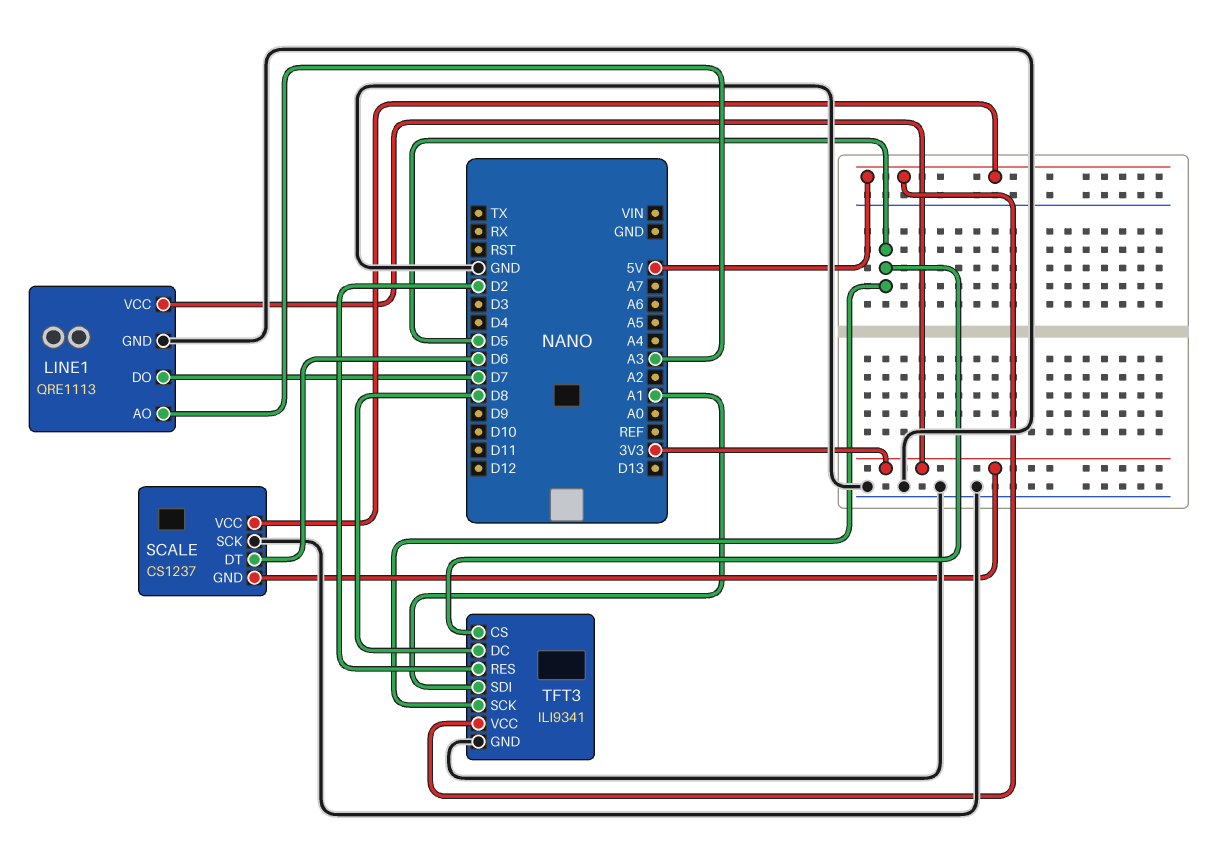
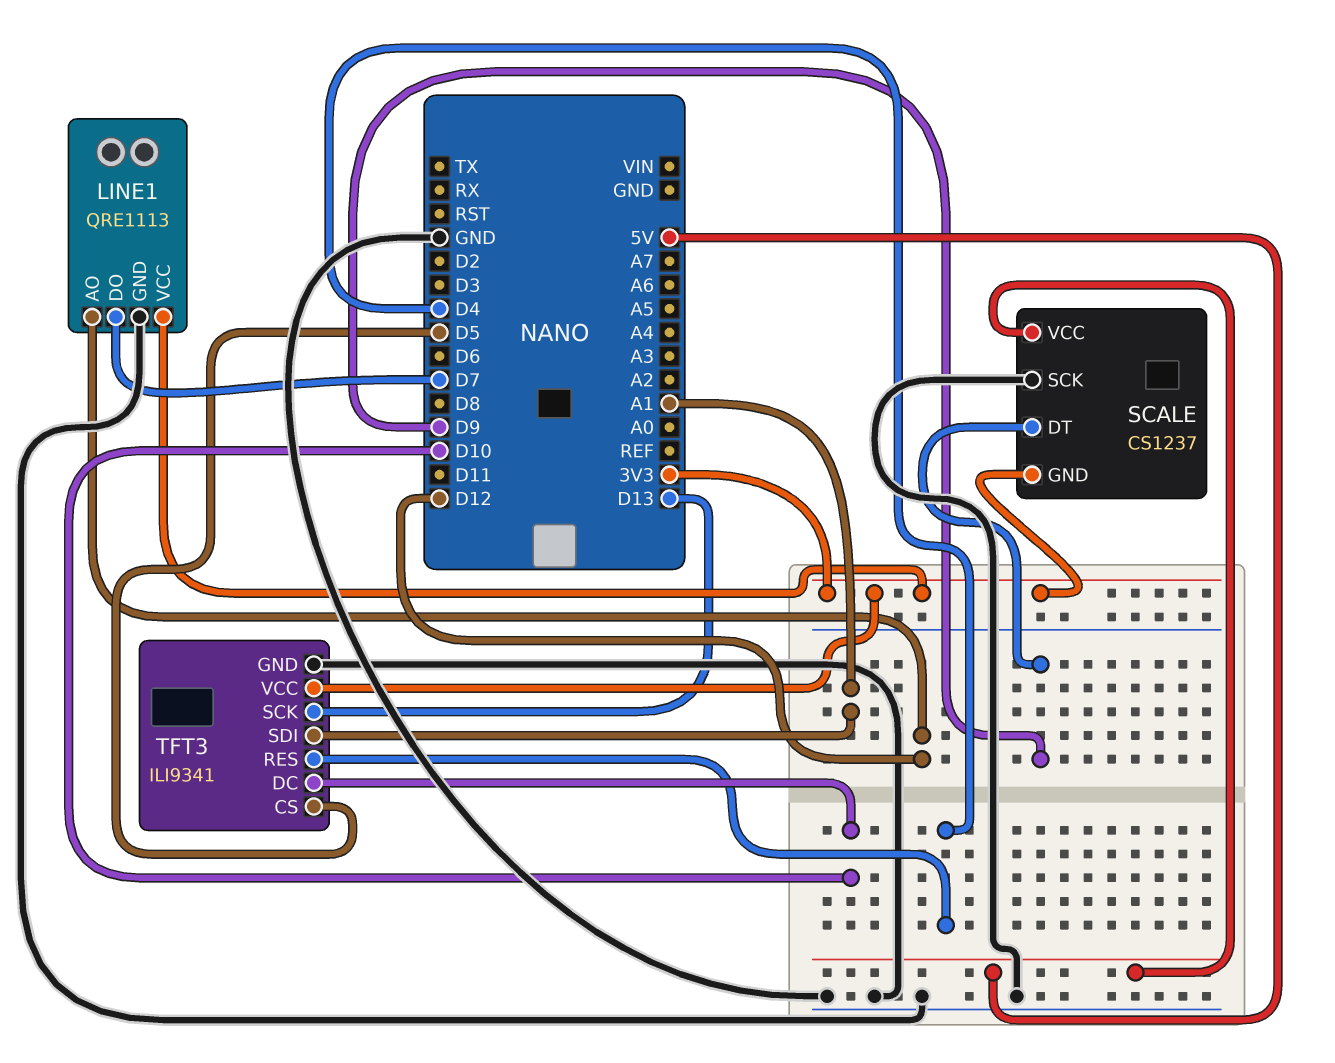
LINE1 pin AO: A3 -> D12
SCALE pin DT: D6 -> D9
TFT3 pin DC: D8 -> D10
TFT3 pin RES: D2 -> D4
TFT3 pin SCK: D5 -> D13
TFT3 pin VCC: 5V -> 3V3

